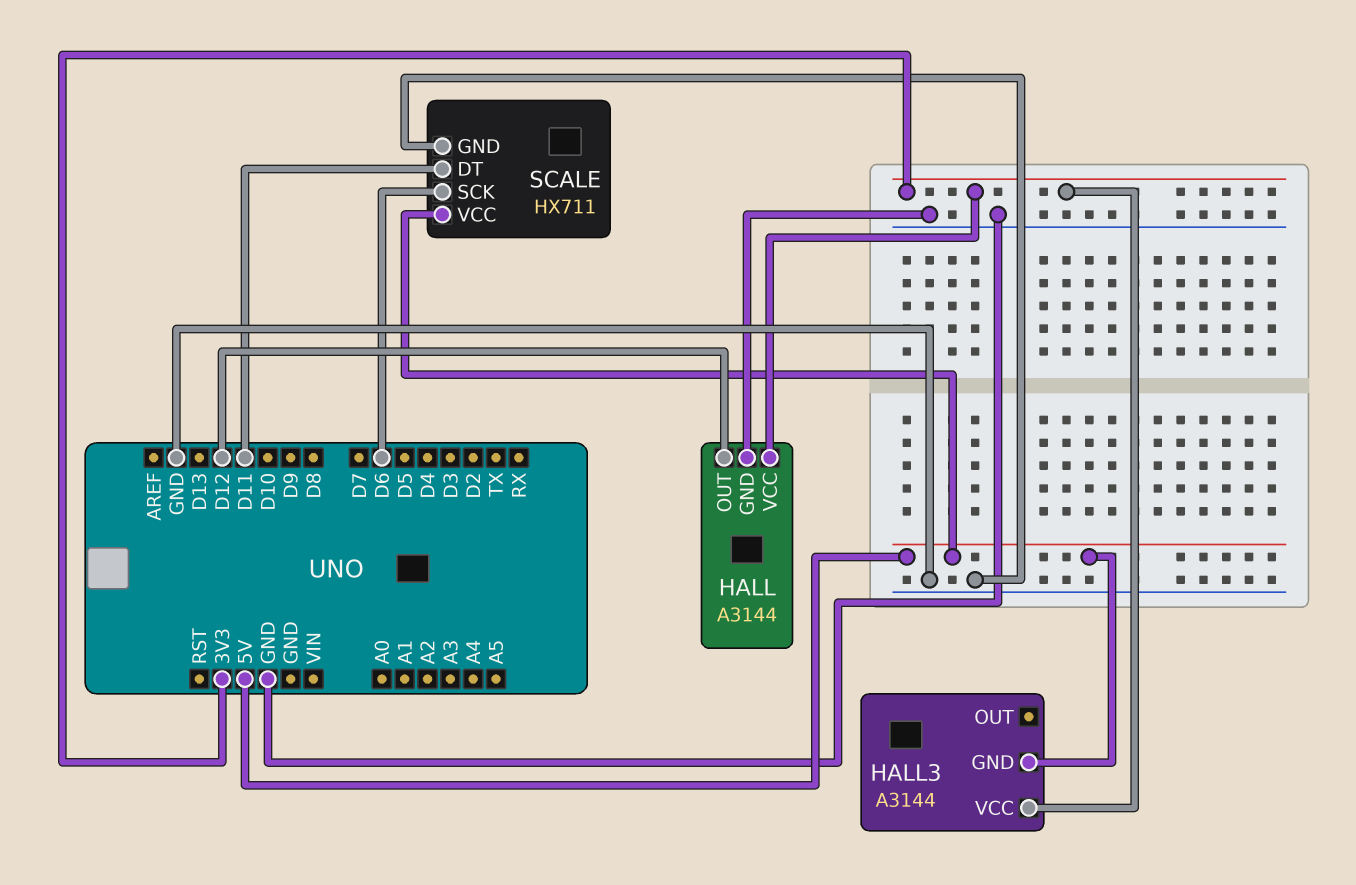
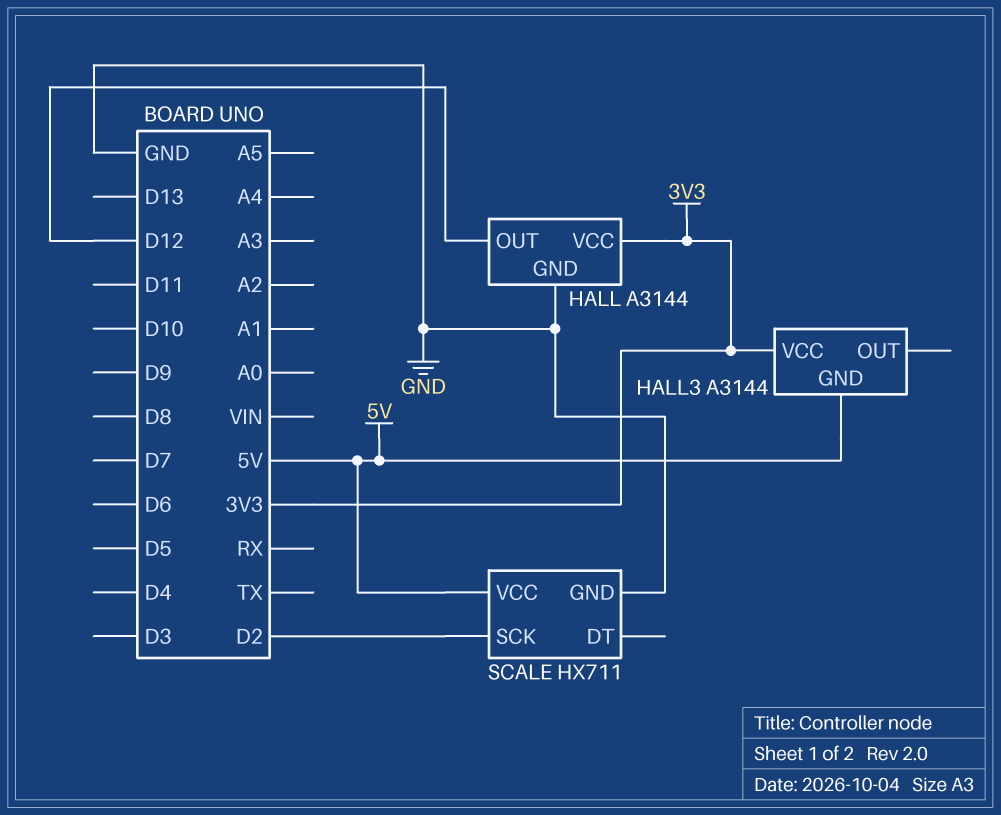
SCALE pin DT: D11 -> none
SCALE pin SCK: D6 -> D2

